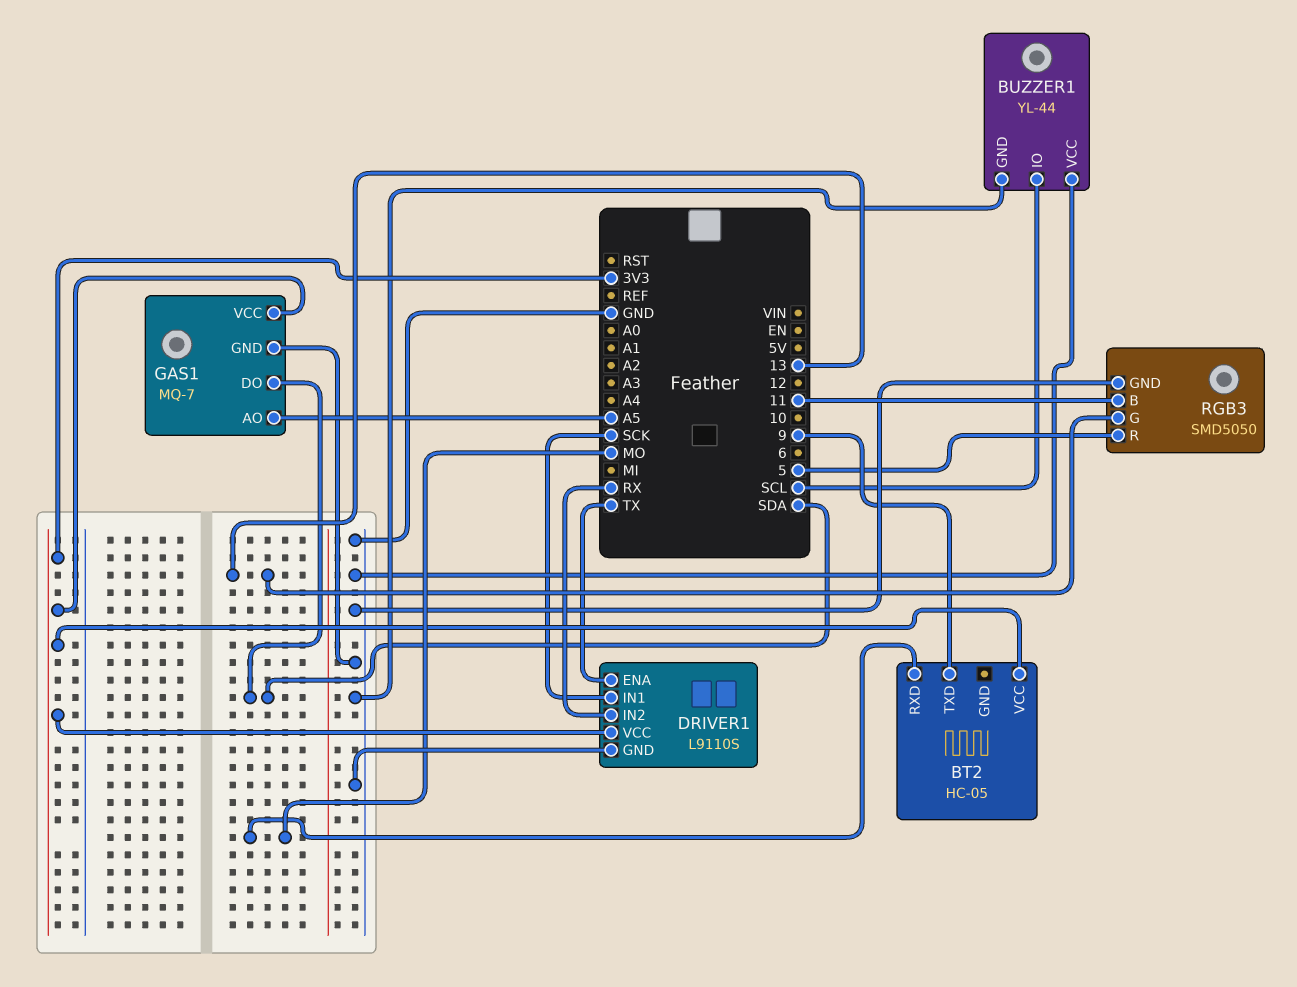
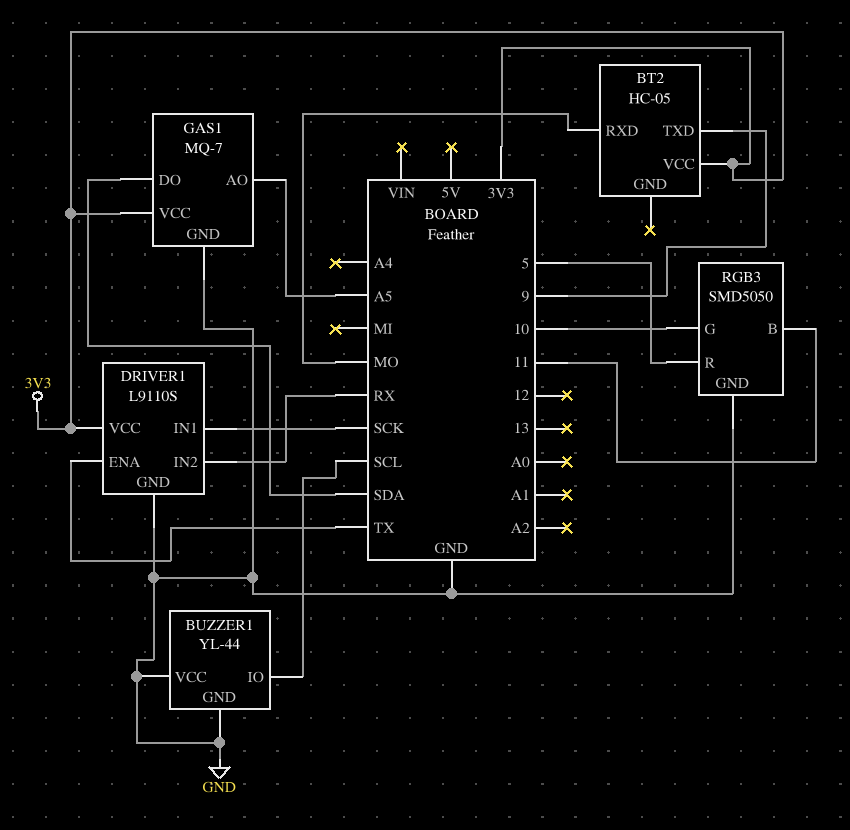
RGB3 pin G: 13 -> 10

